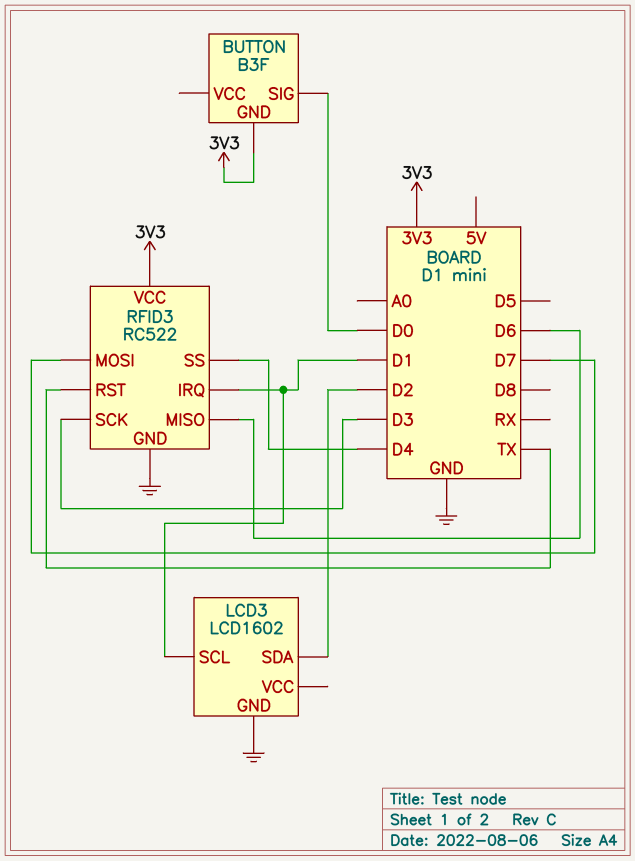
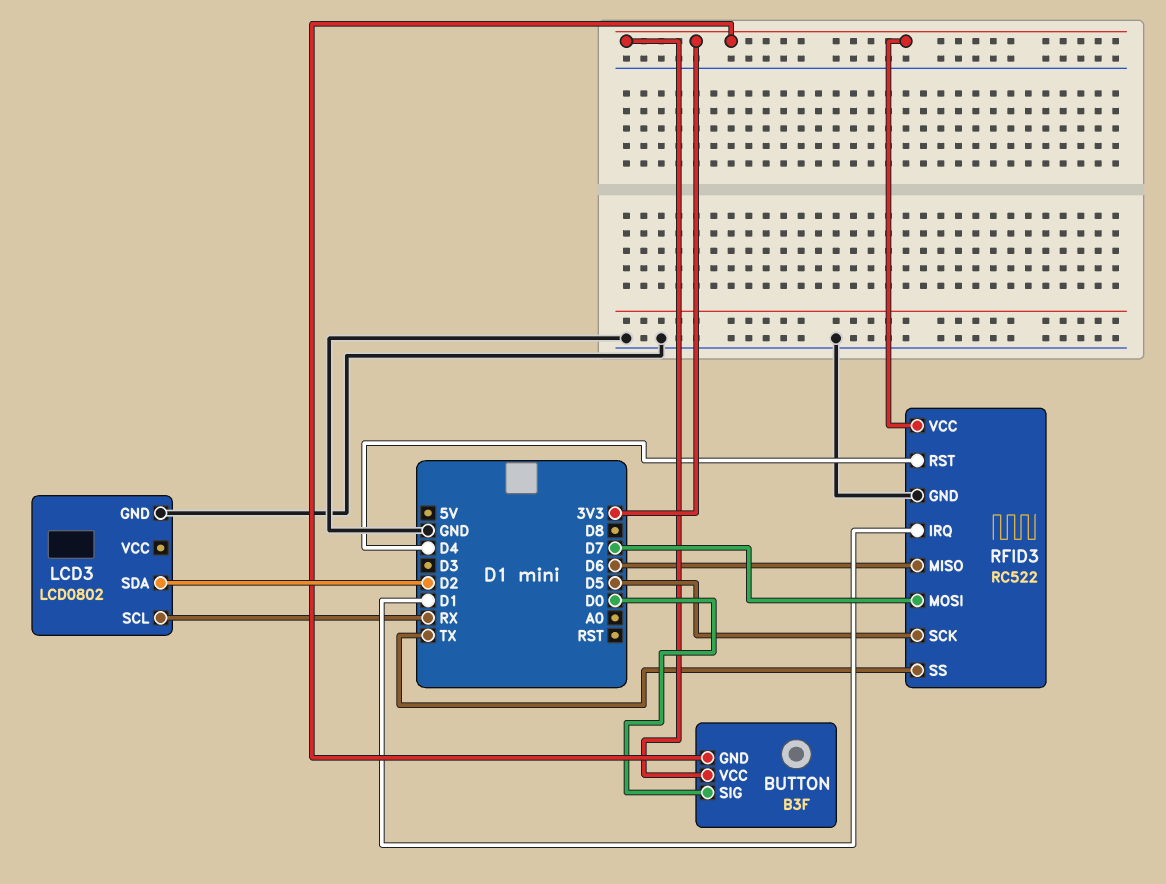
BUTTON pin VCC: none -> 3V3
LCD3: LCD1602 -> LCD0802
LCD3 pin SCL: D1 -> RX
RFID3 pin RST: TX -> D4
RFID3 pin SCK: D3 -> D5
RFID3 pin SS: D4 -> TX

